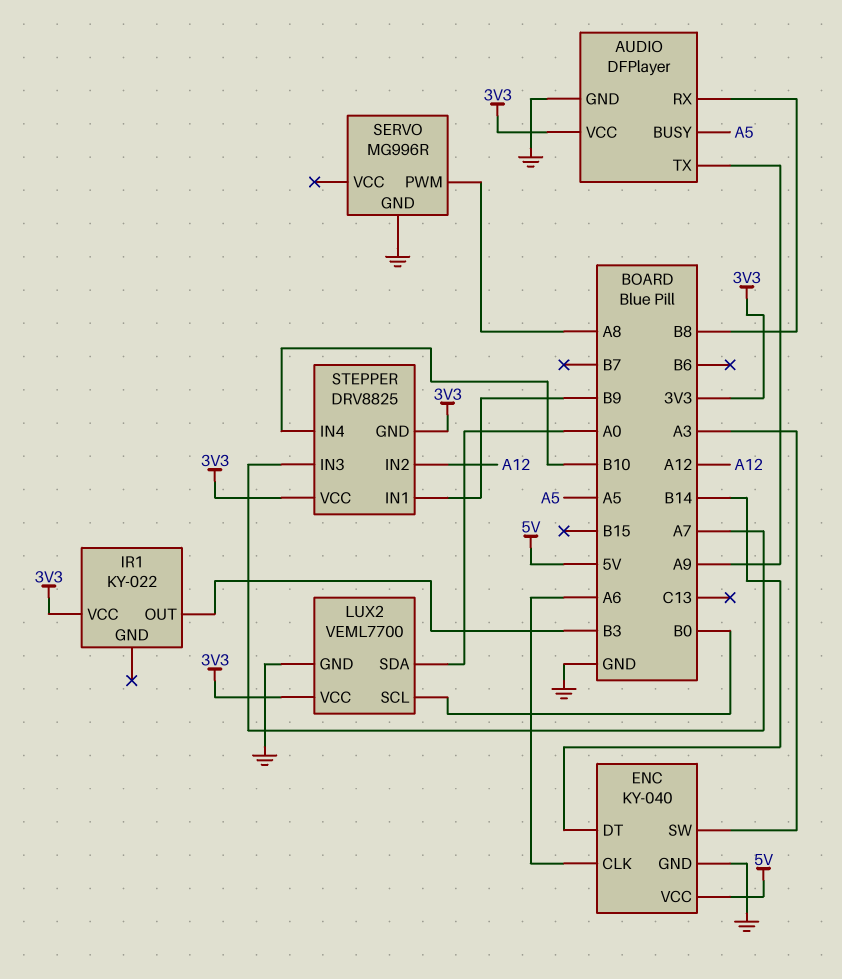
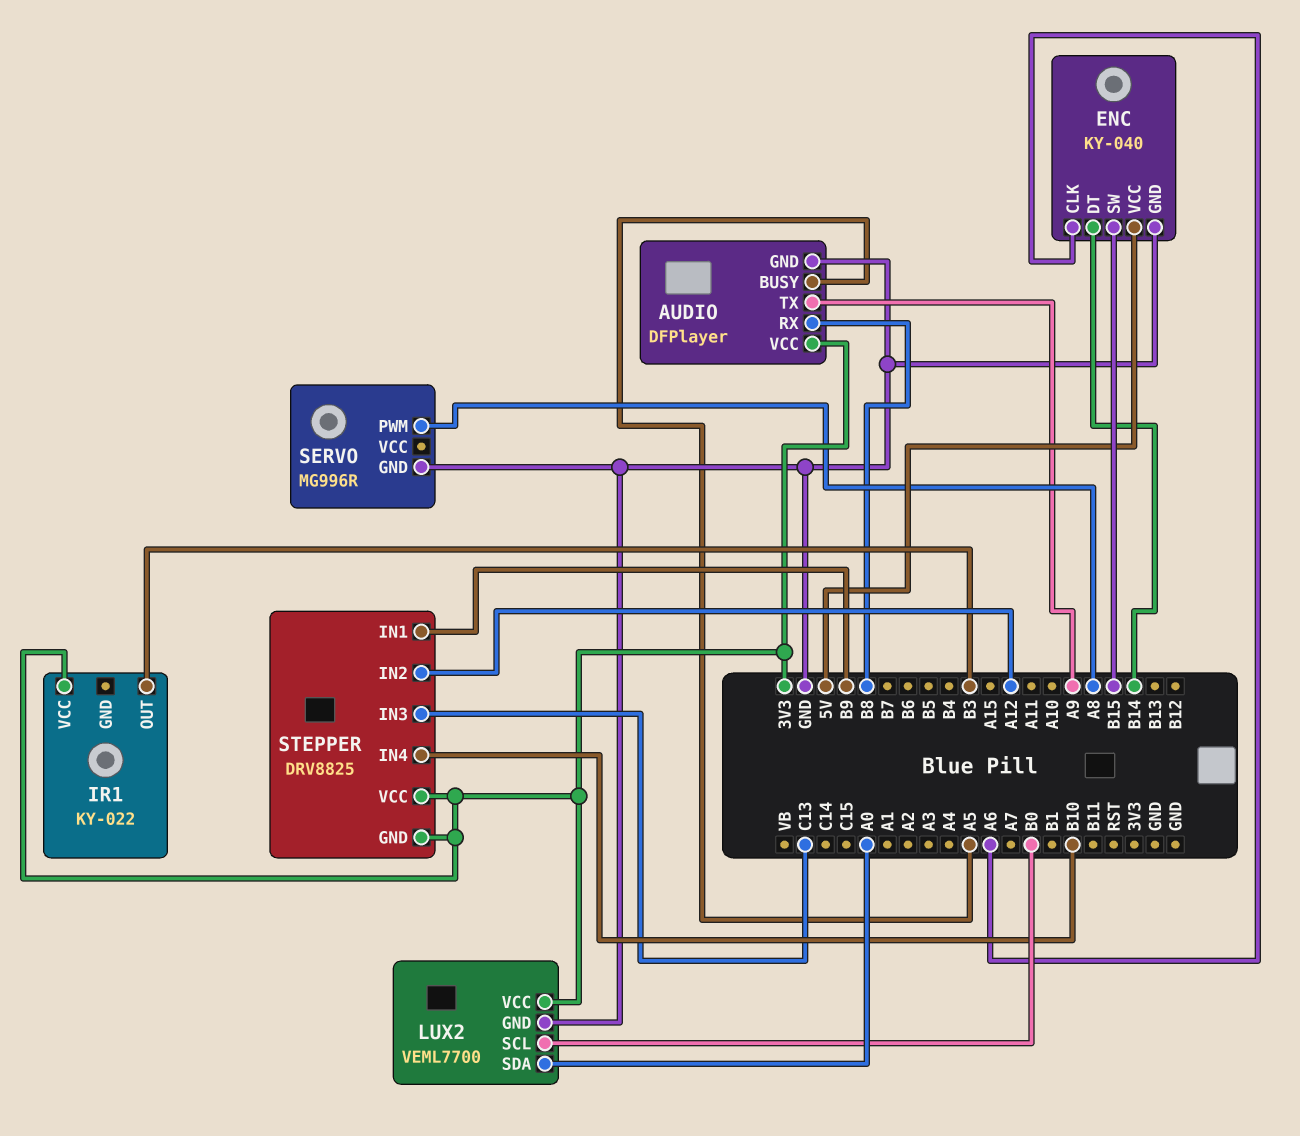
ENC pin SW: A3 -> B15
STEPPER pin IN3: A7 -> C13

